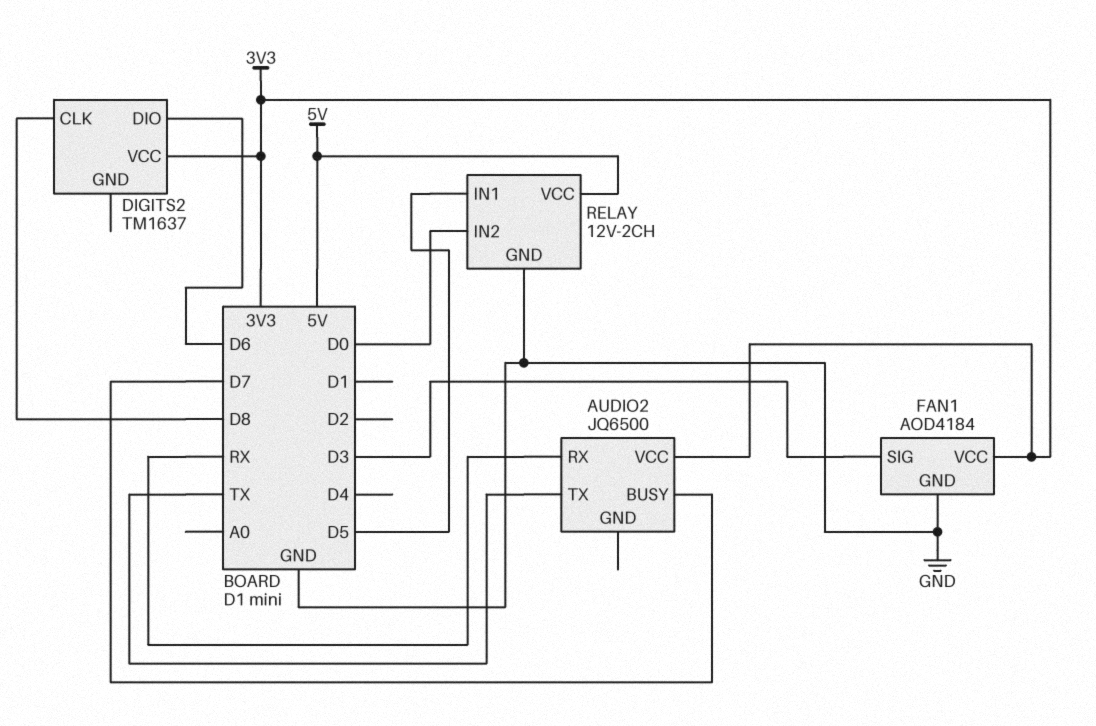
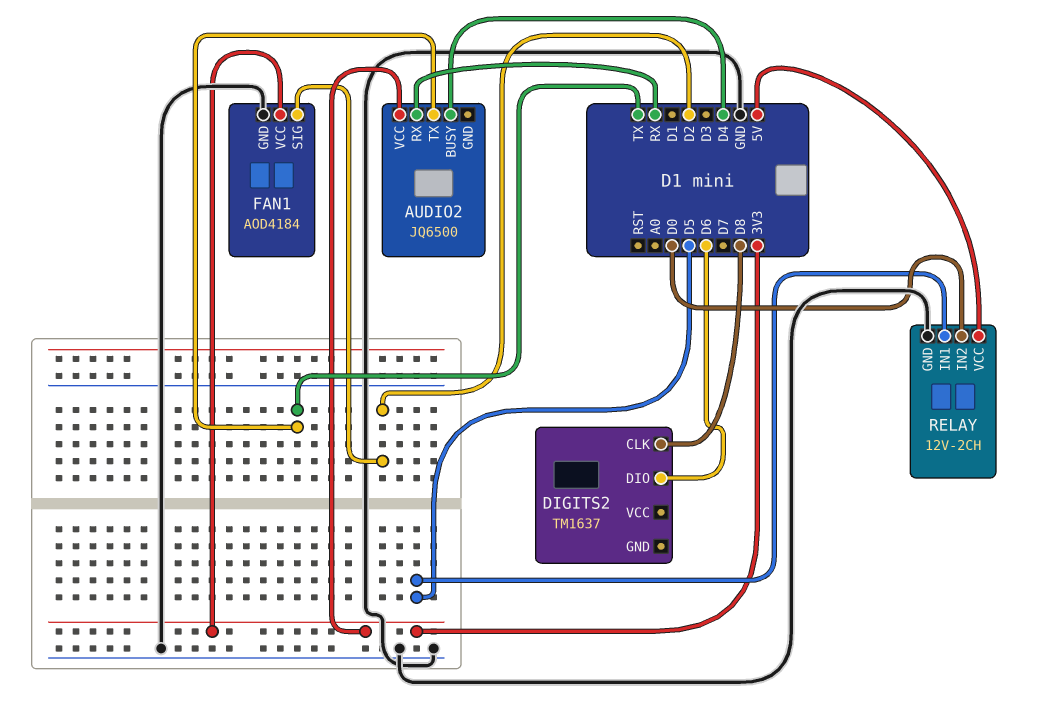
AUDIO2 pin BUSY: D7 -> D4
DIGITS2 pin VCC: 3V3 -> none
FAN1 pin SIG: D3 -> D2

